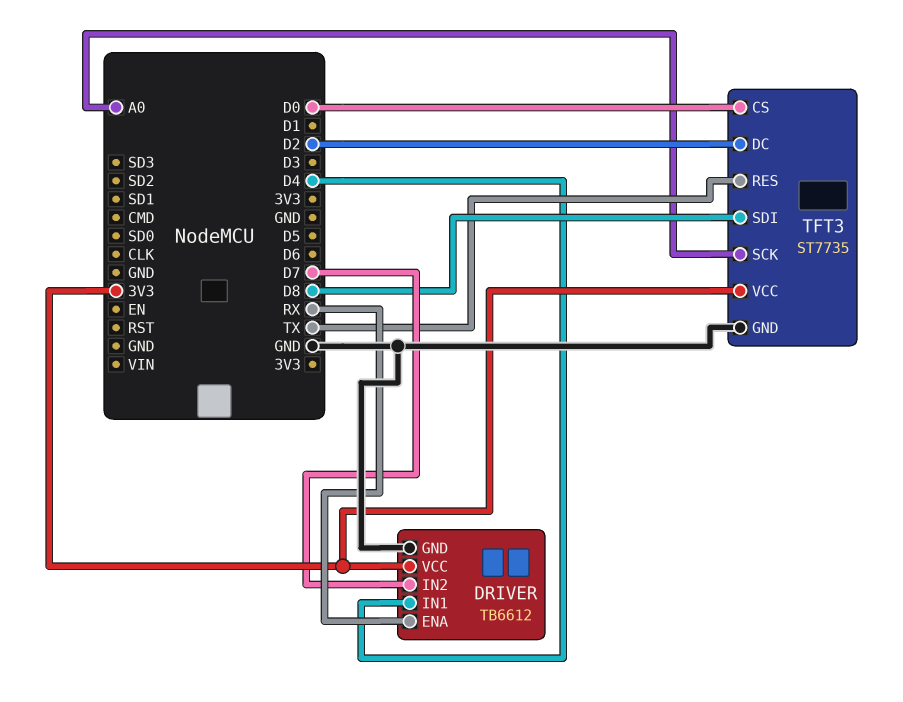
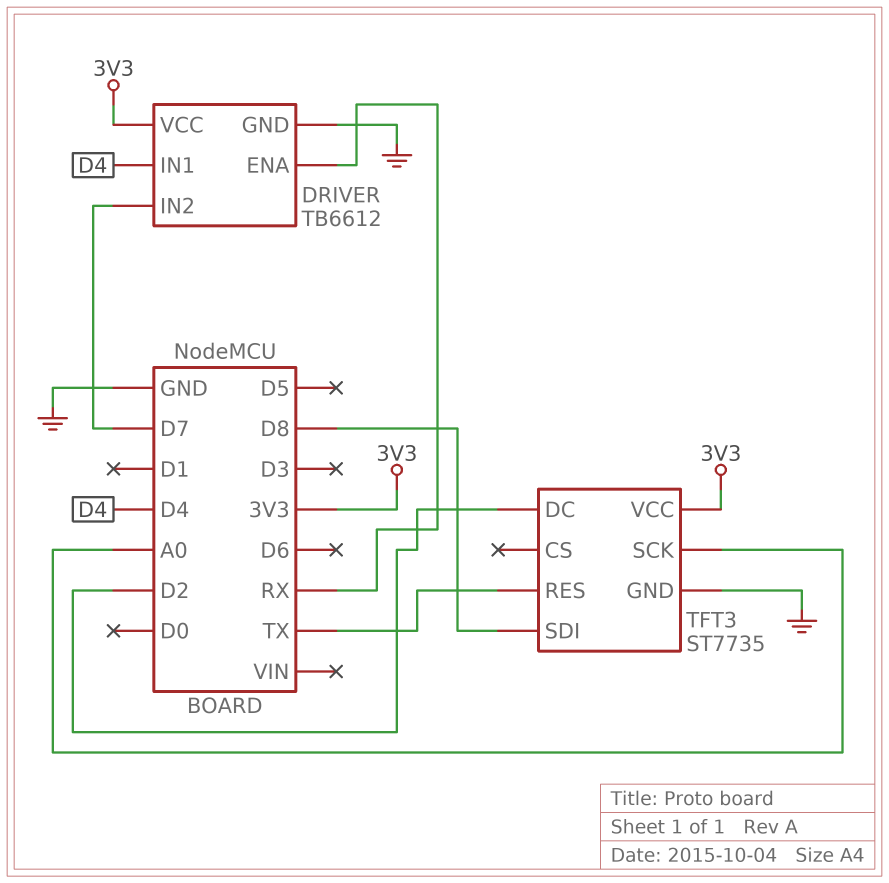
TFT3 pin CS: D0 -> none

